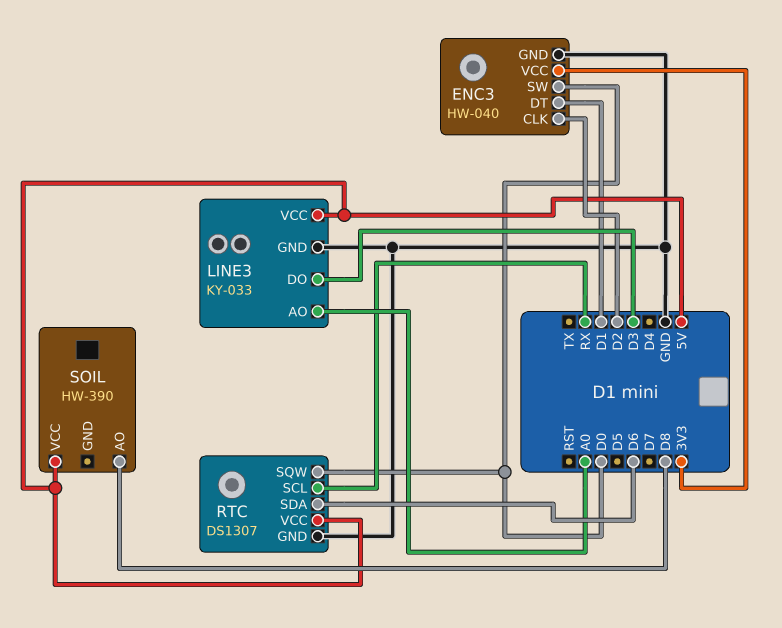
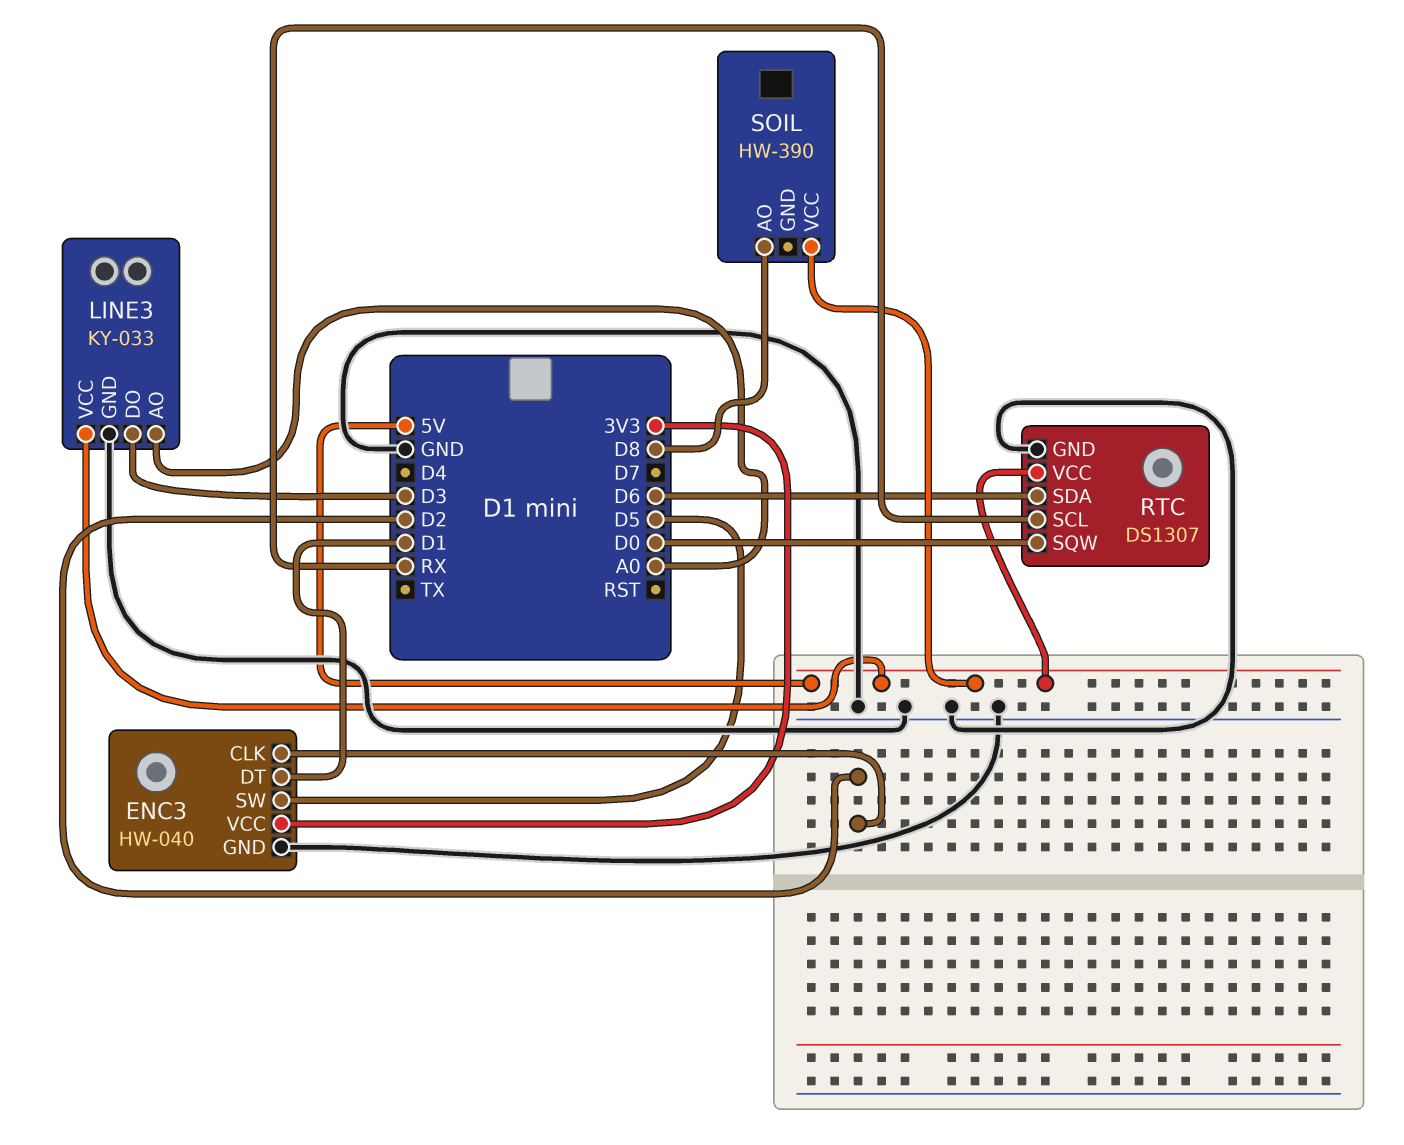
ENC3 pin SW: D0 -> D5

